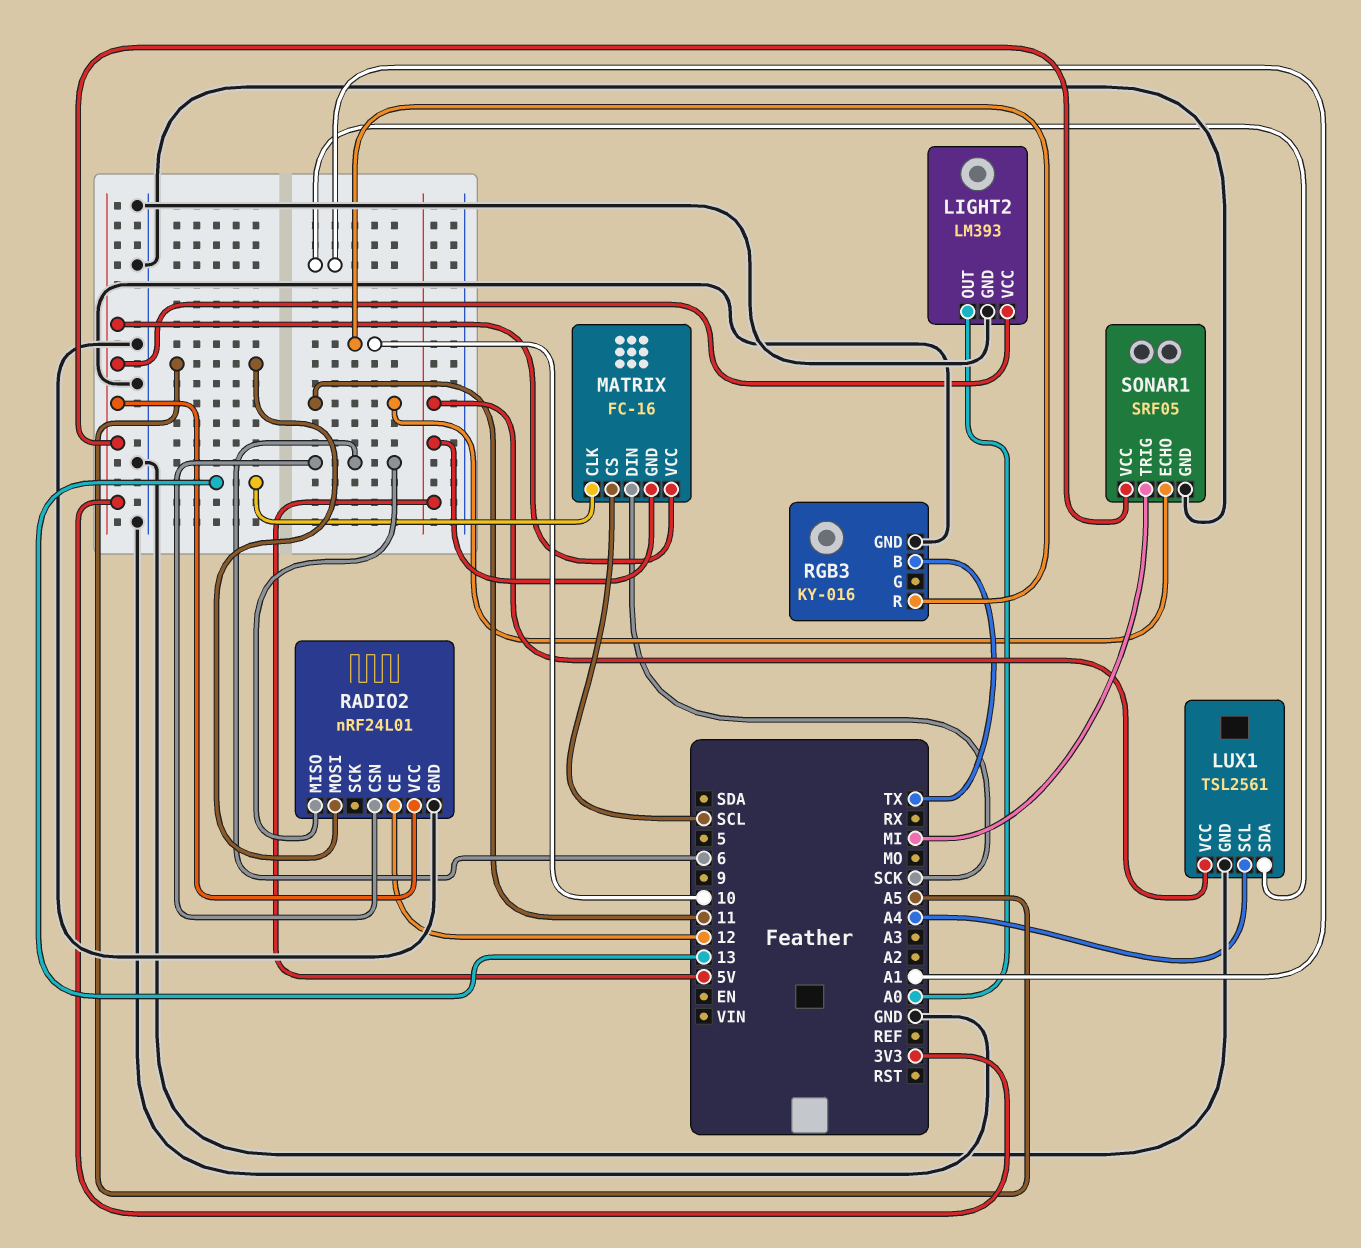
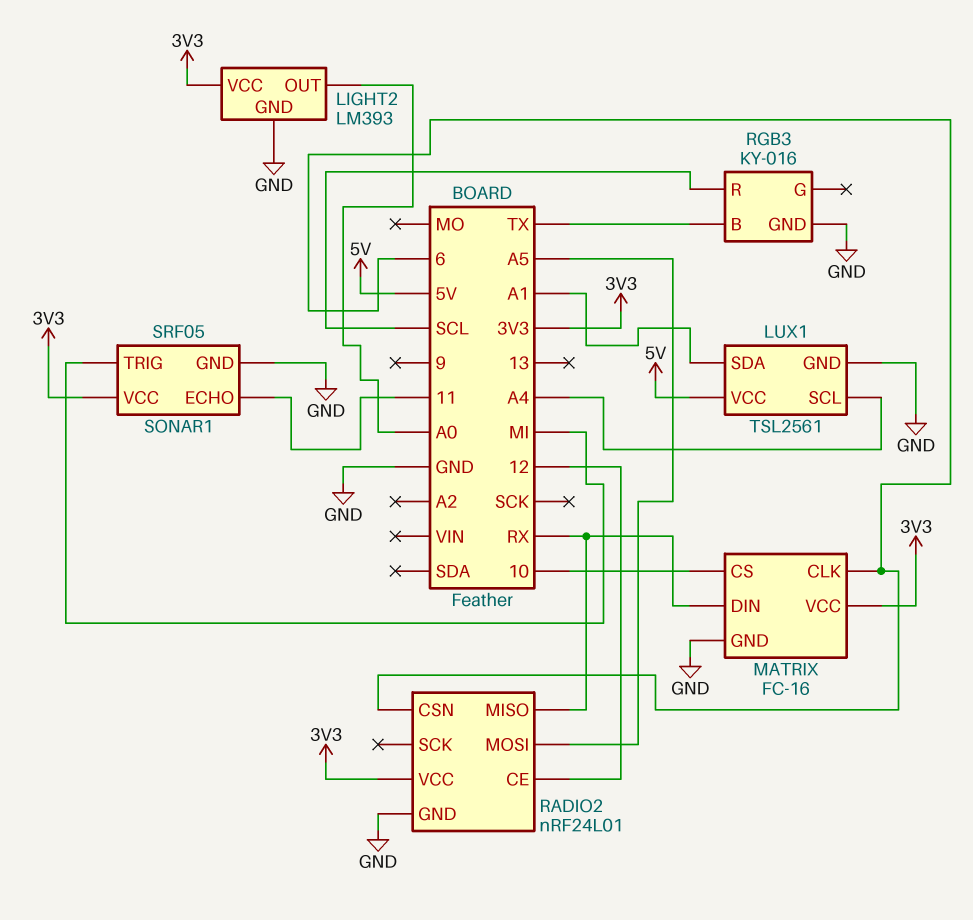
MATRIX pin CLK: 13 -> 6
MATRIX pin CS: SCL -> 10
MATRIX pin DIN: SCK -> RX
MATRIX pin GND: 5V -> GND
RADIO2 pin MISO: 6 -> RX
RGB3 pin R: 10 -> SCL

